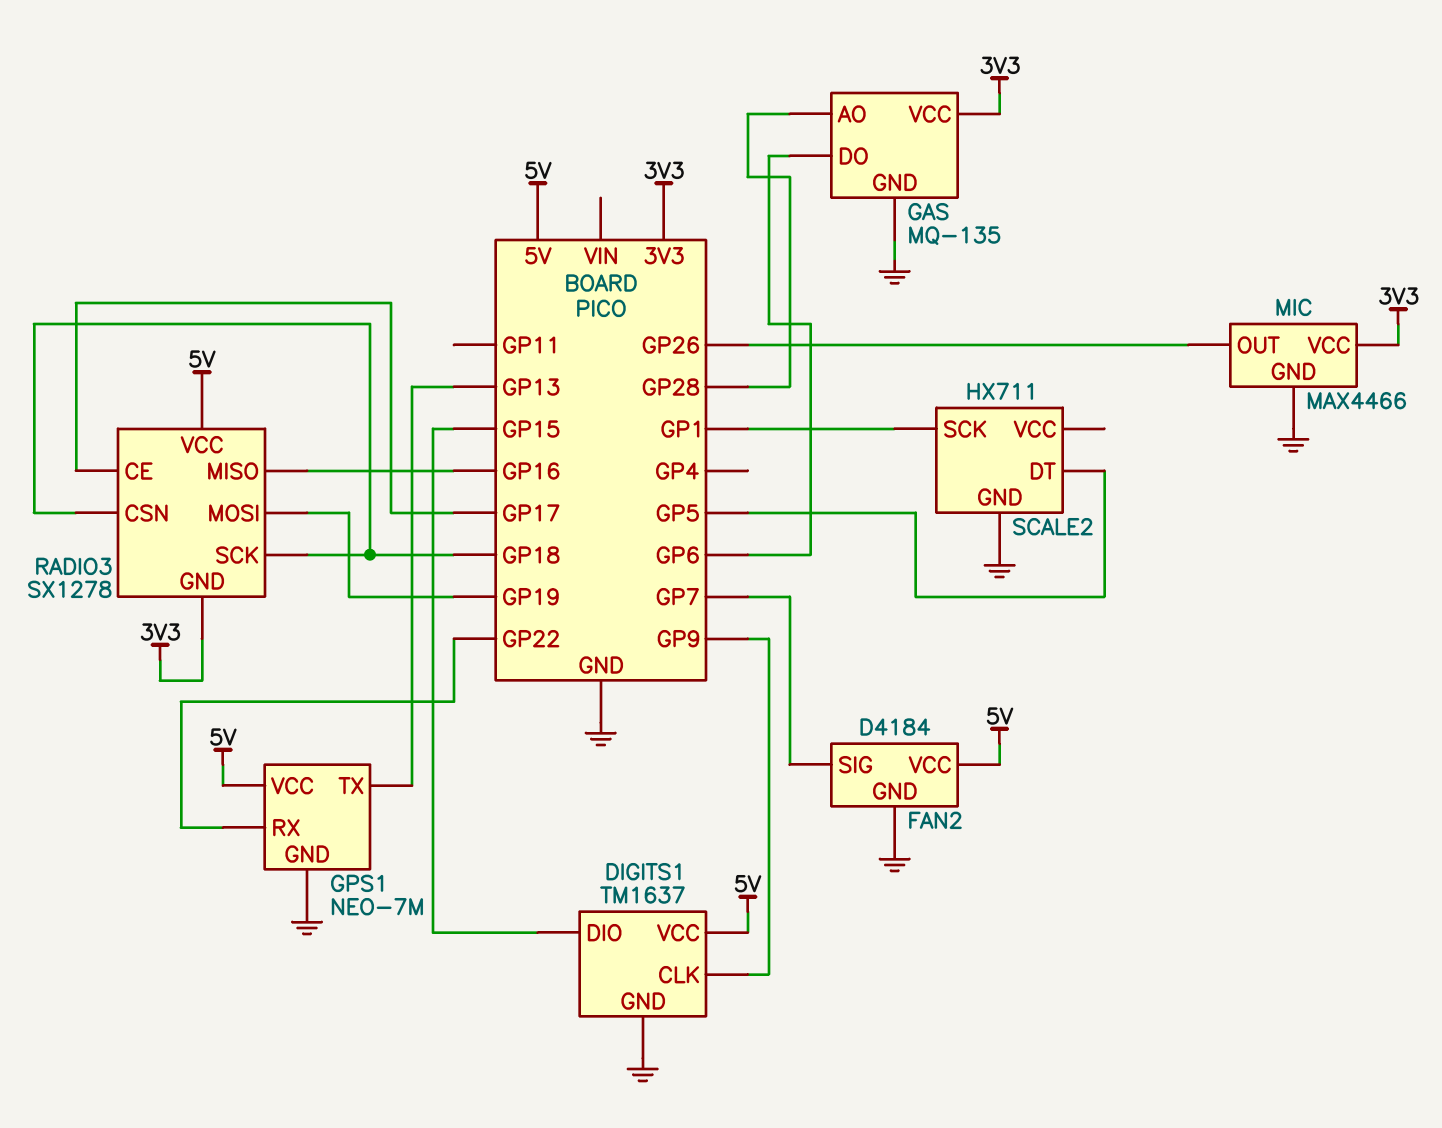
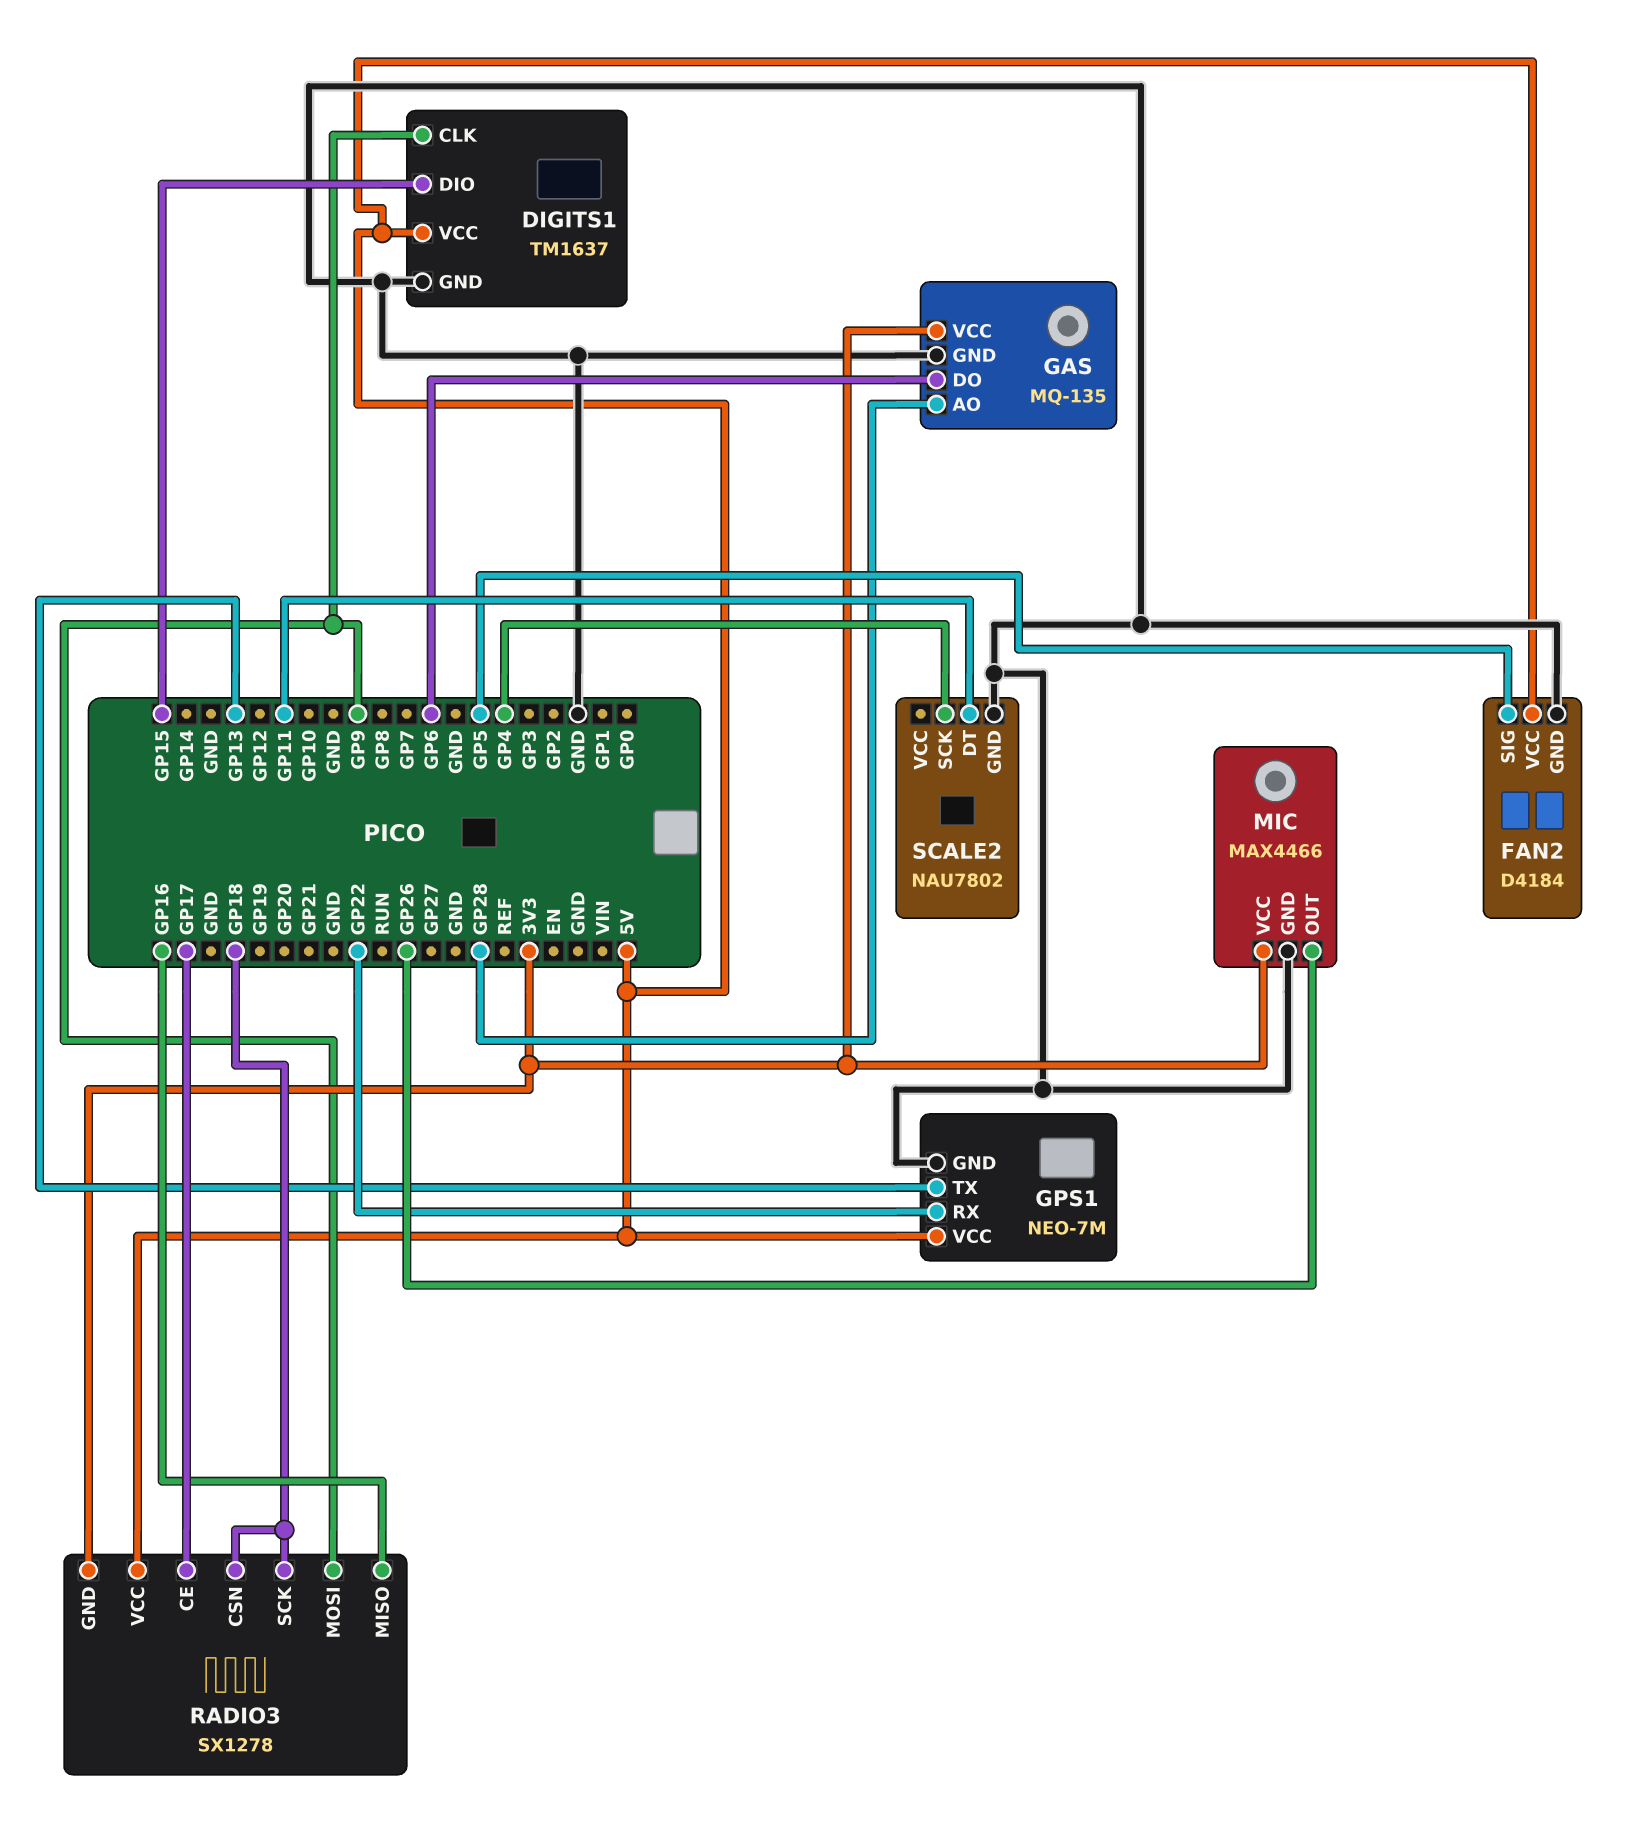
FAN2 pin SIG: GP7 -> GP5
RADIO3 pin MOSI: GP19 -> GP9
SCALE2: HX711 -> NAU7802
SCALE2 pin DT: GP5 -> GP11
SCALE2 pin SCK: GP1 -> GP4

